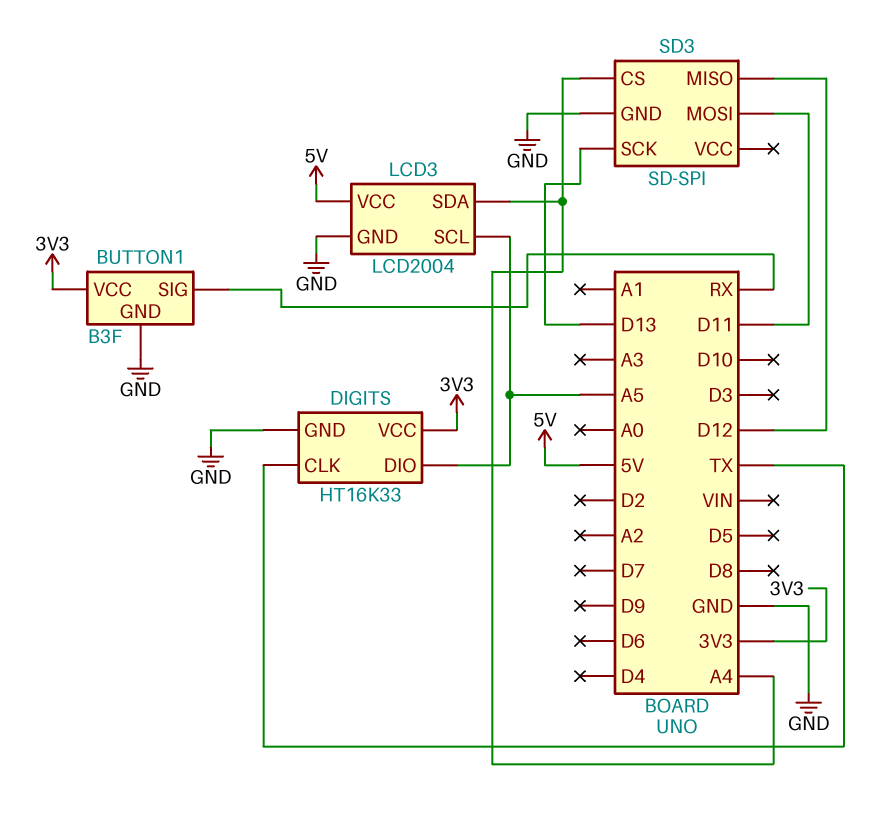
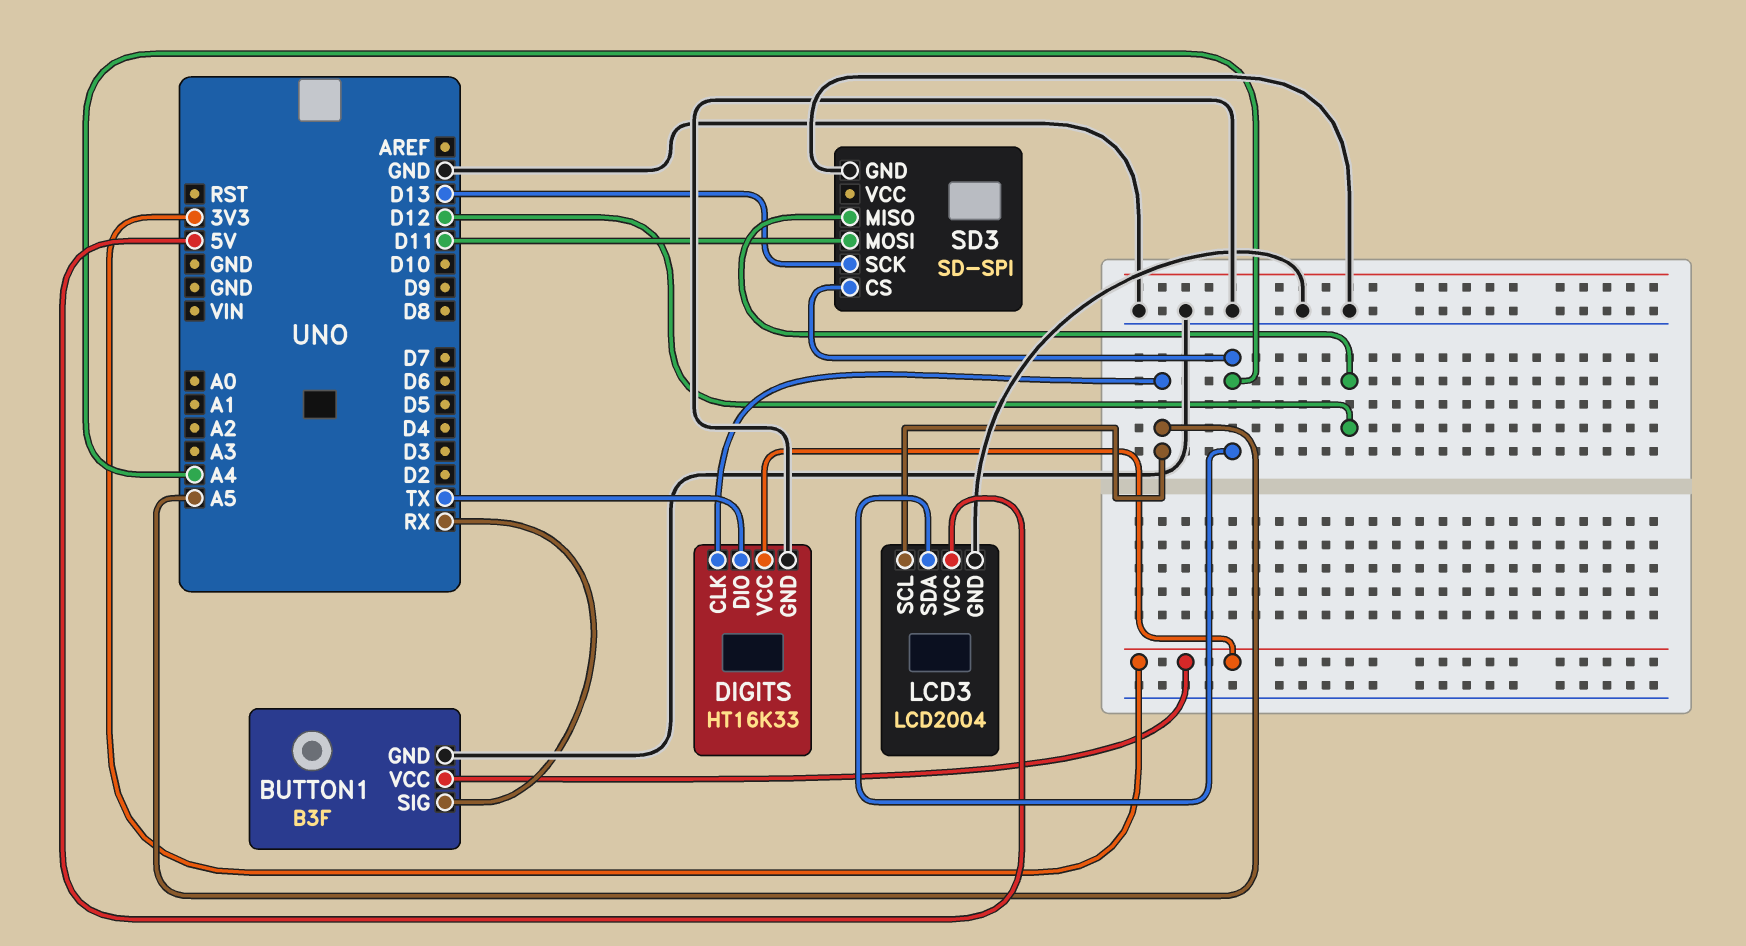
DIGITS pin CLK: TX -> A5
DIGITS pin DIO: A5 -> TX

